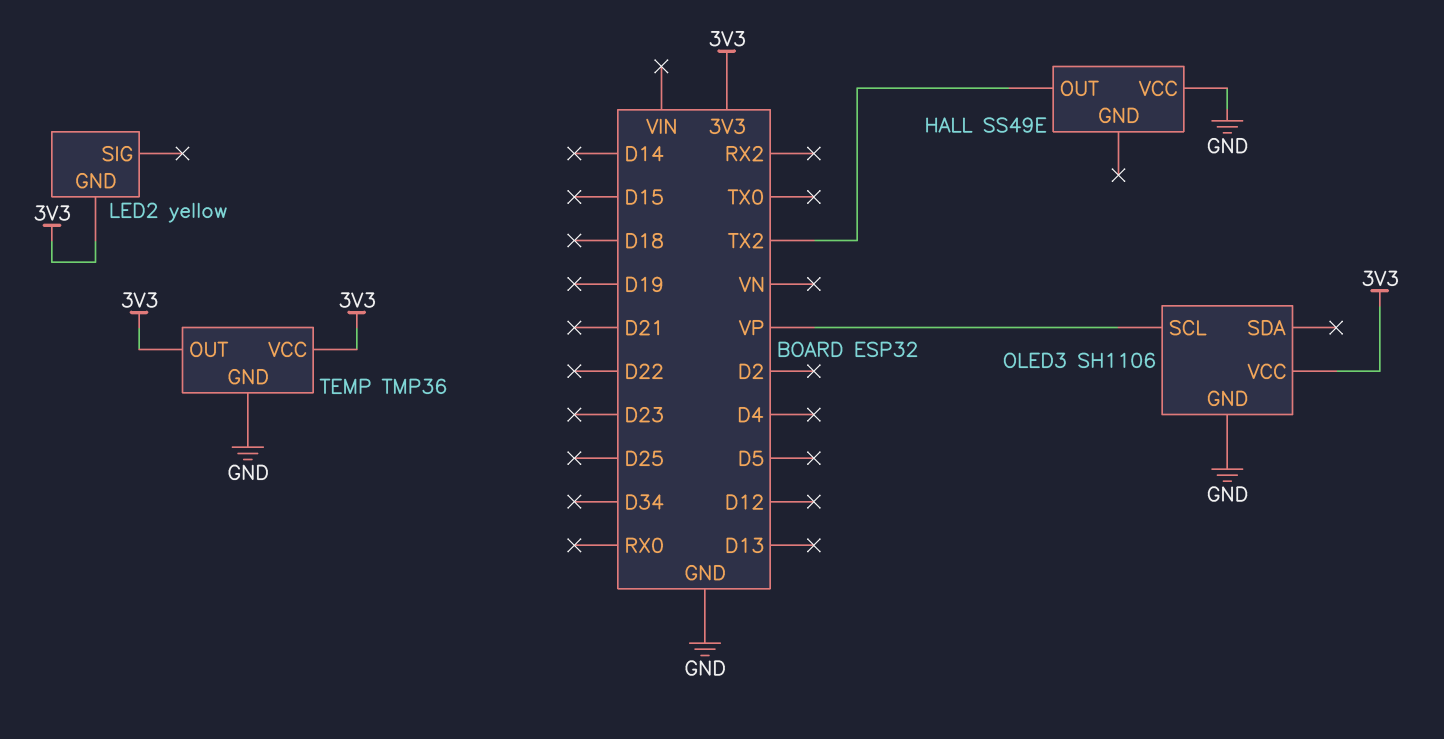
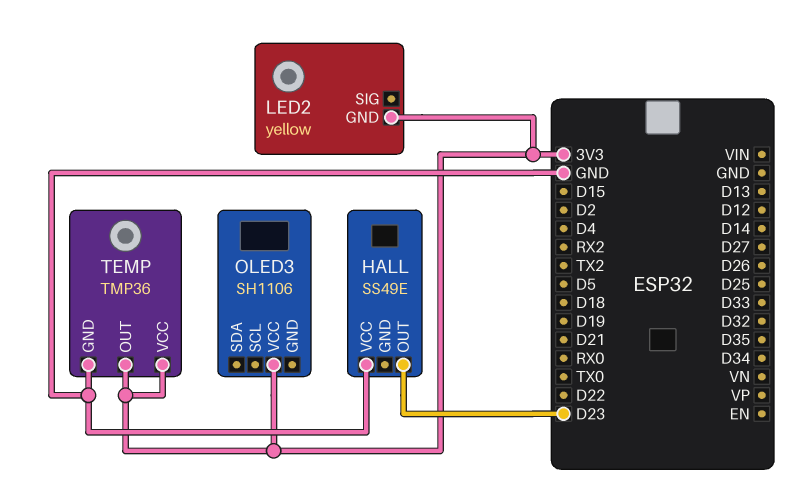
HALL pin OUT: TX2 -> D23
OLED3 pin GND: GND -> none
OLED3 pin SCL: VP -> none

